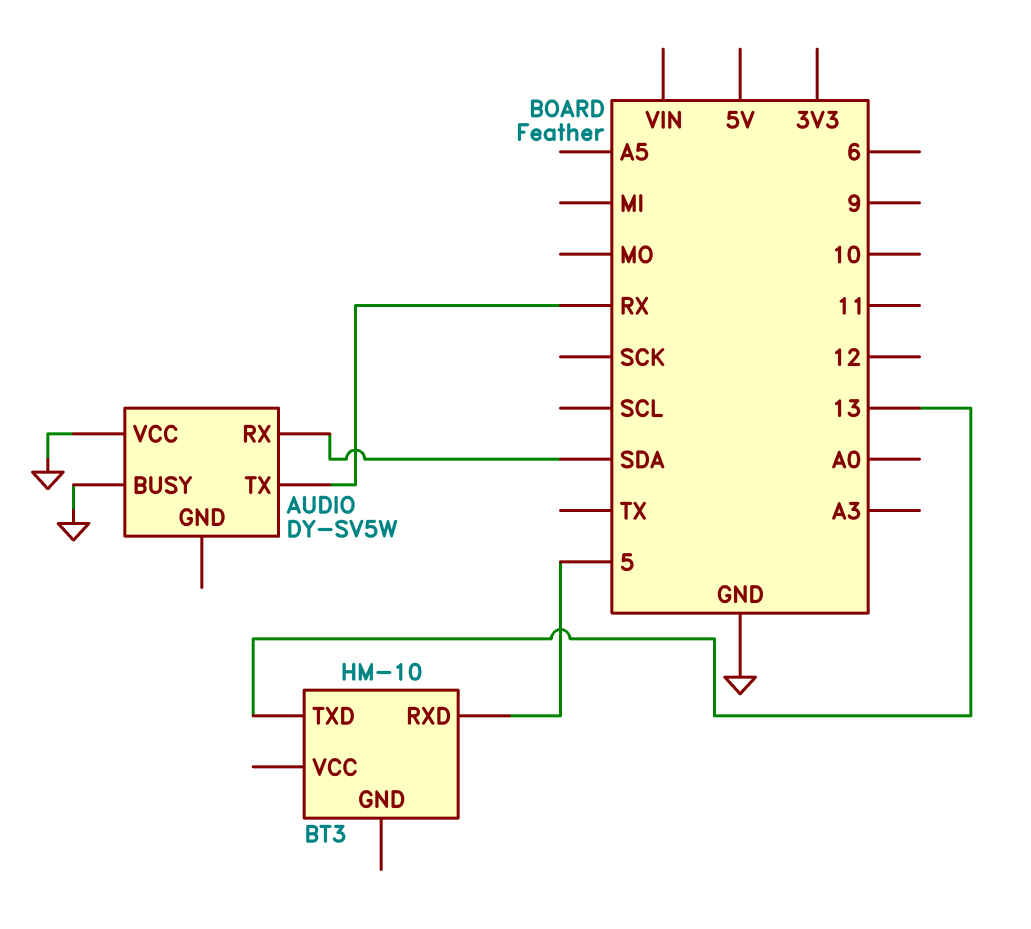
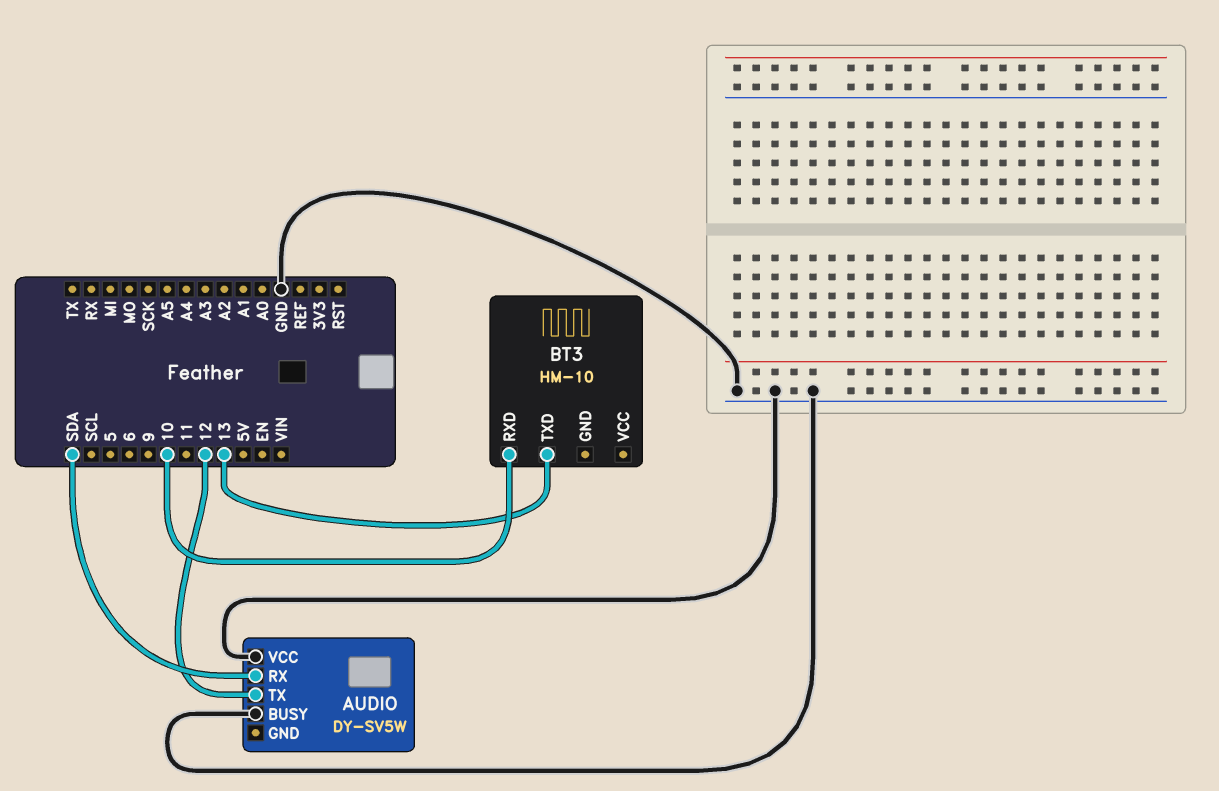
AUDIO pin TX: RX -> 12
BT3 pin RXD: 5 -> 10

